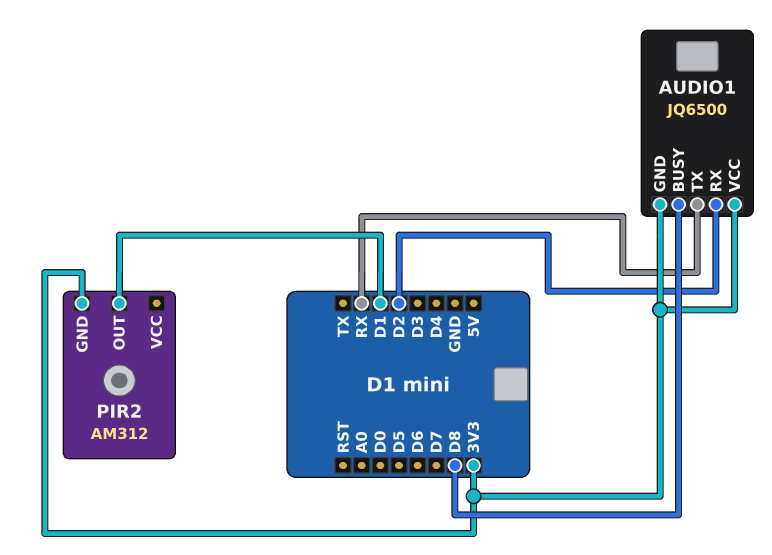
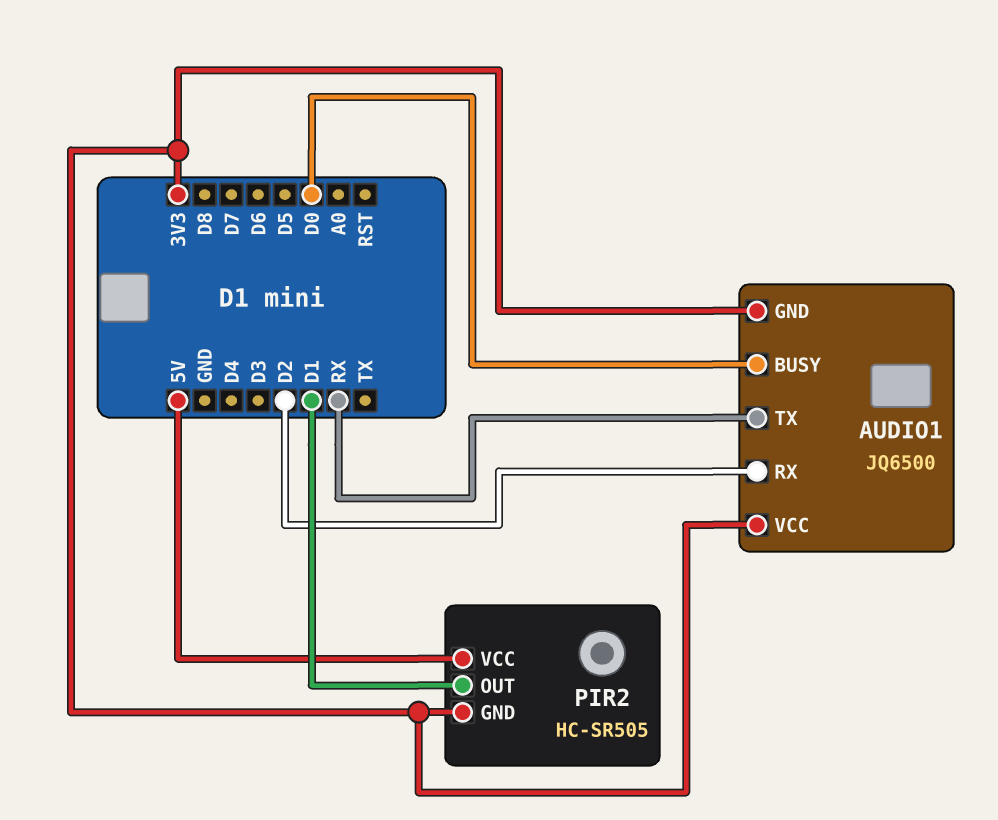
AUDIO1 pin BUSY: D8 -> D0
PIR2: AM312 -> HC-SR505
PIR2 pin VCC: none -> 5V

